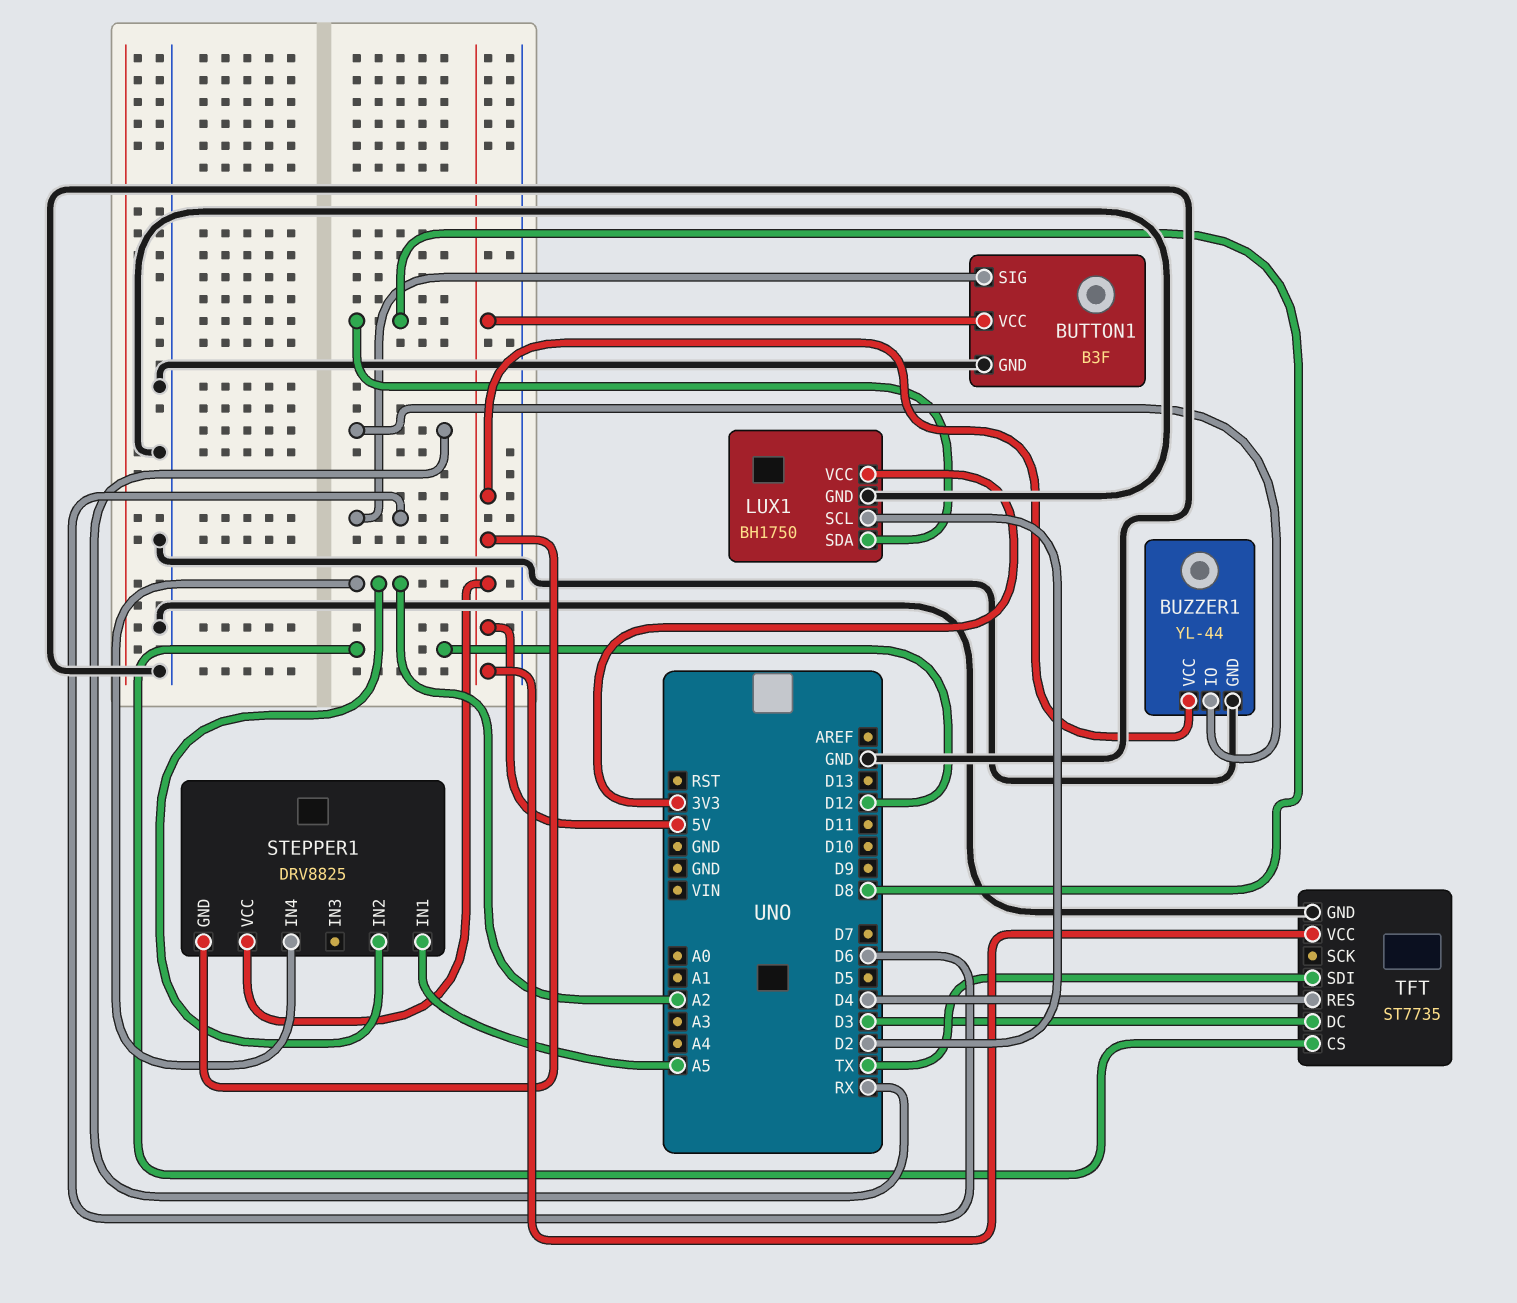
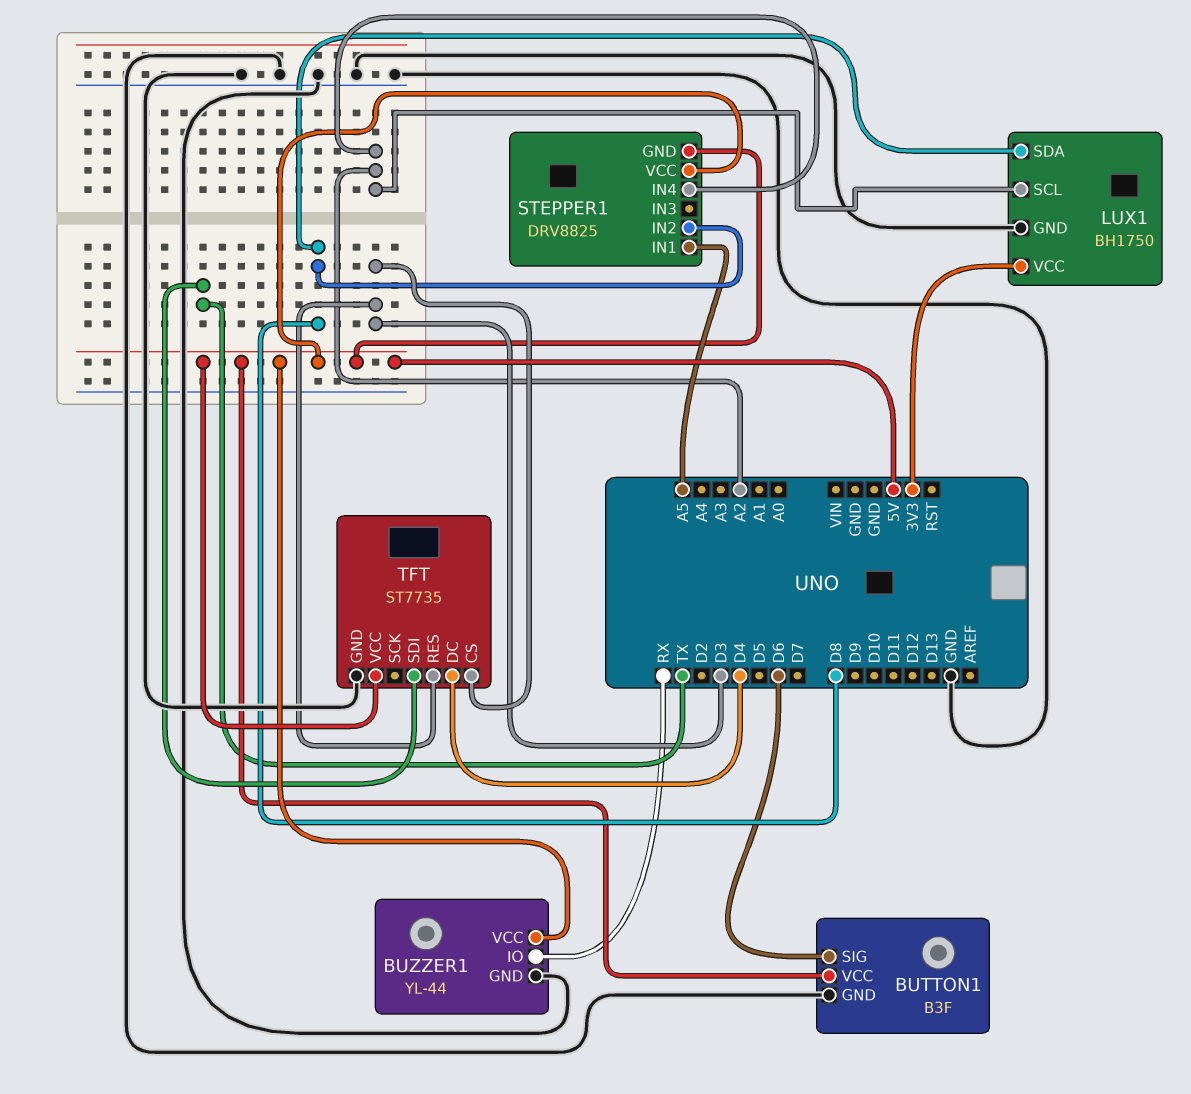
LUX1 pin SCL: D2 -> A2
STEPPER1 pin IN2: A2 -> D8
TFT pin CS: D12 -> D3
TFT pin DC: D3 -> D4
TFT pin RES: D4 -> D3

